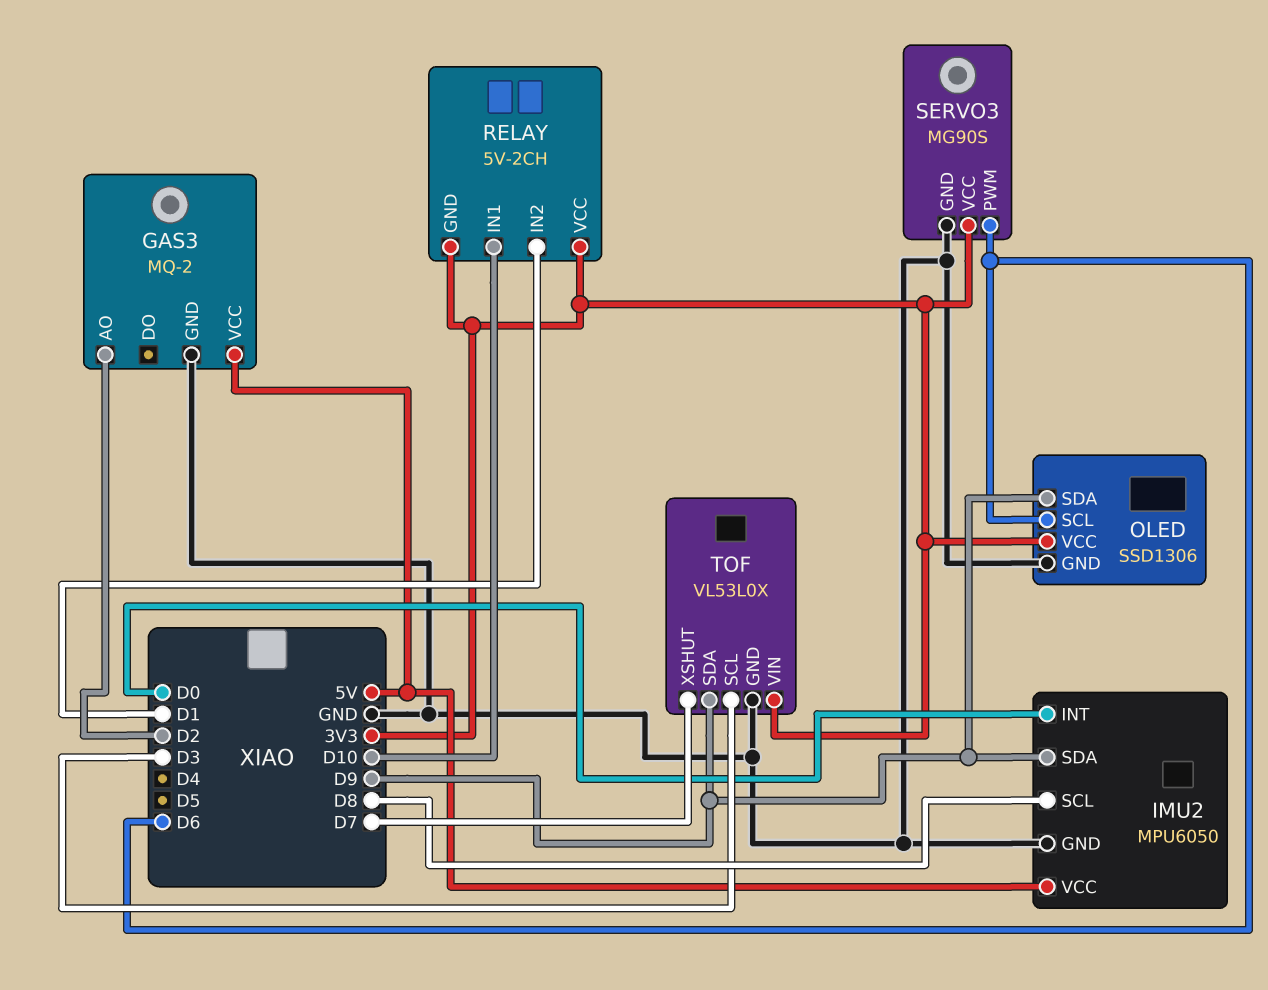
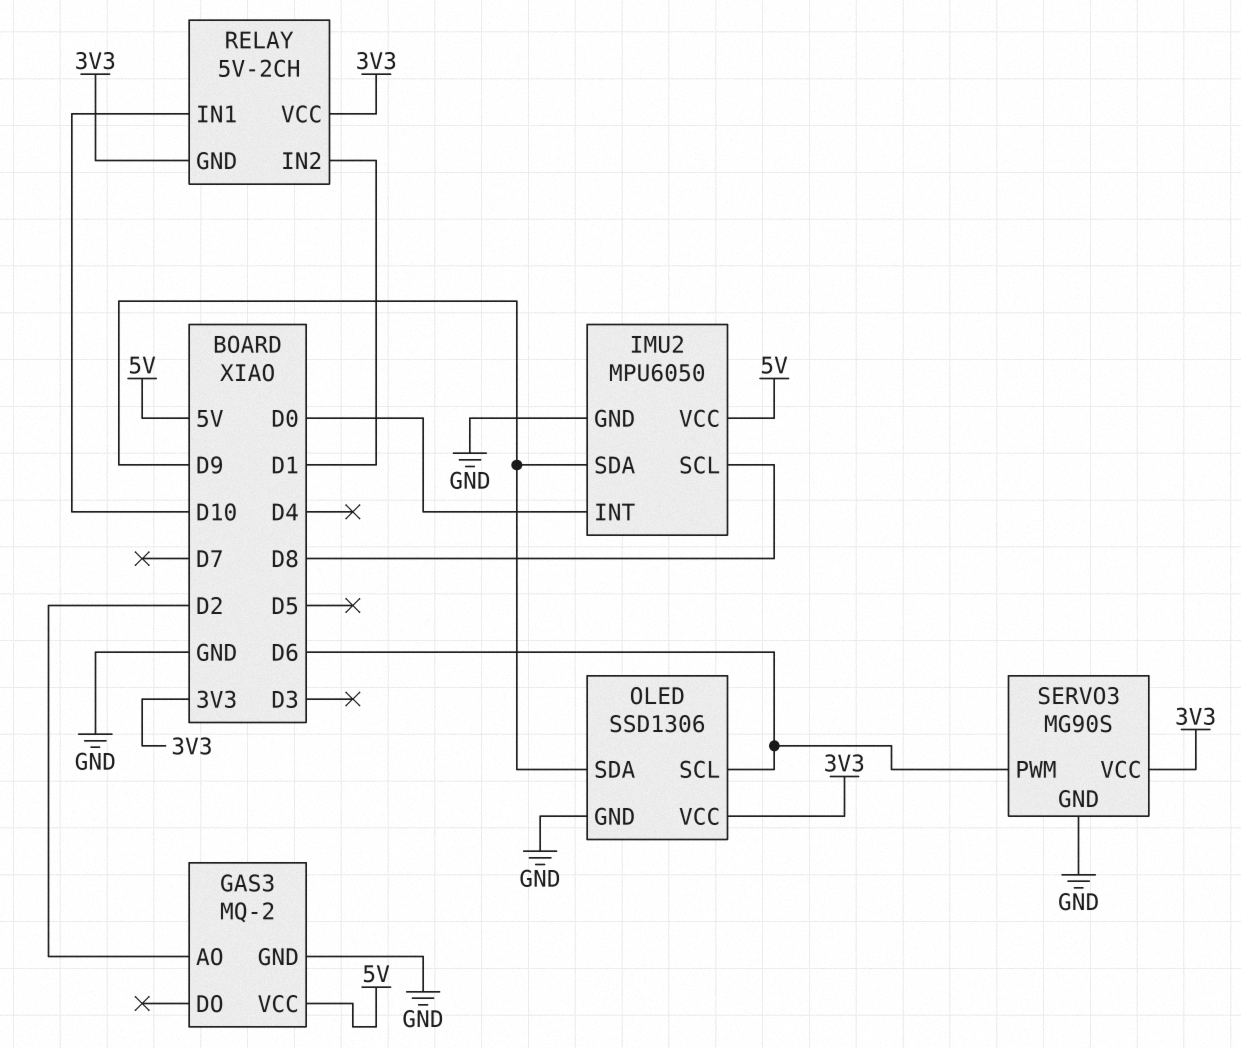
TOF: VL53L0X -> none
TOF pin GND: GND -> none
TOF pin SCL: D3 -> none
TOF pin SDA: D9 -> none
TOF pin VIN: 3V3 -> none
TOF pin XSHUT: D7 -> none

